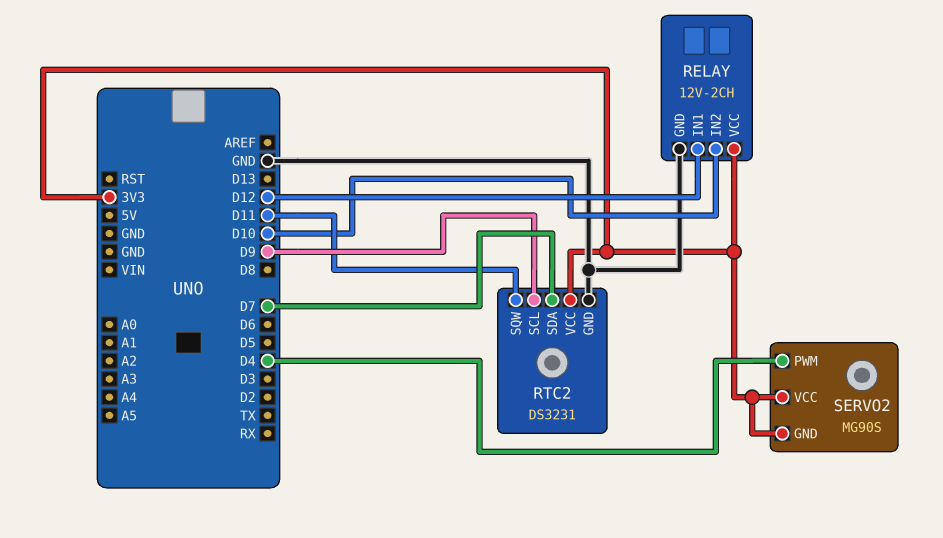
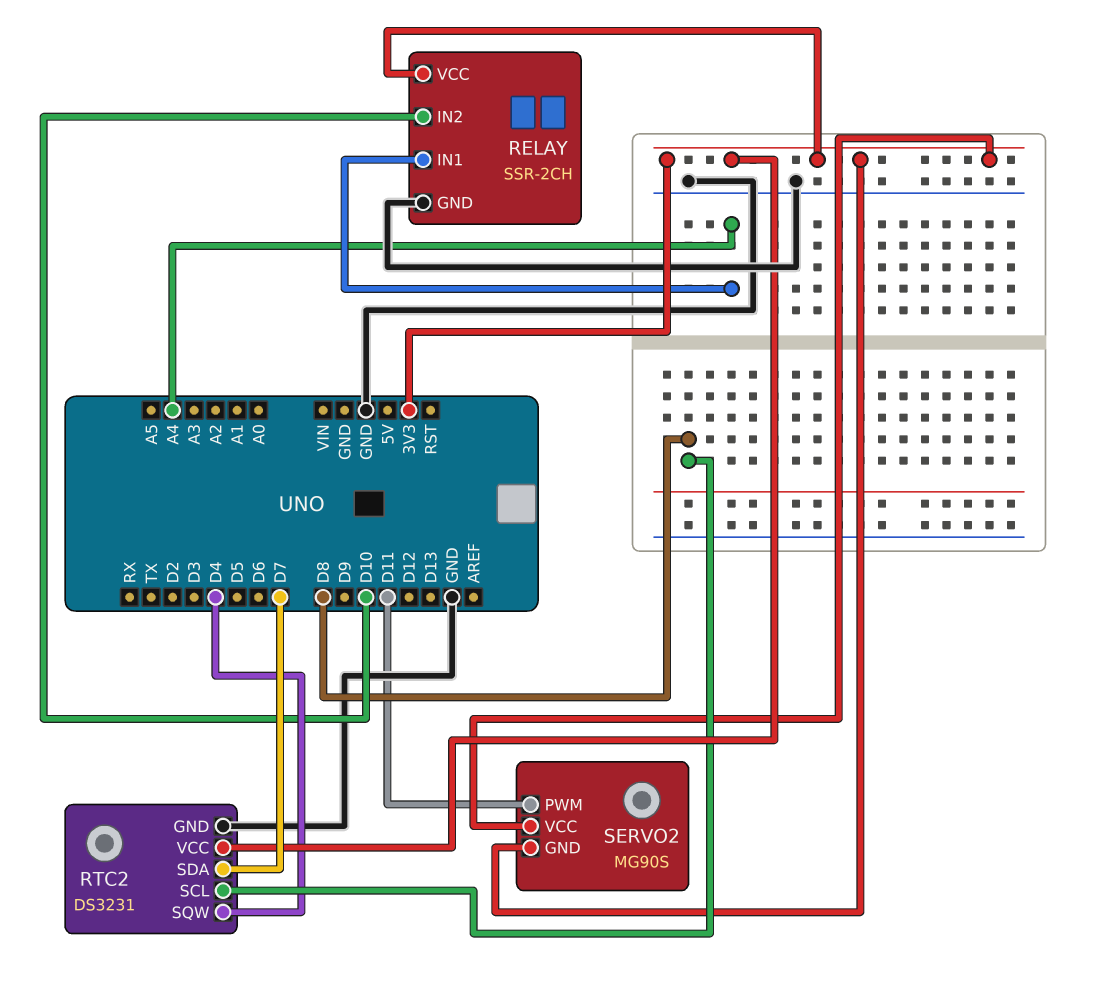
RELAY: 12V-2CH -> SSR-2CH
RELAY pin IN1: D12 -> A4
RTC2 pin SCL: D9 -> D8
RTC2 pin SQW: D11 -> D4
SERVO2 pin PWM: D4 -> D11

